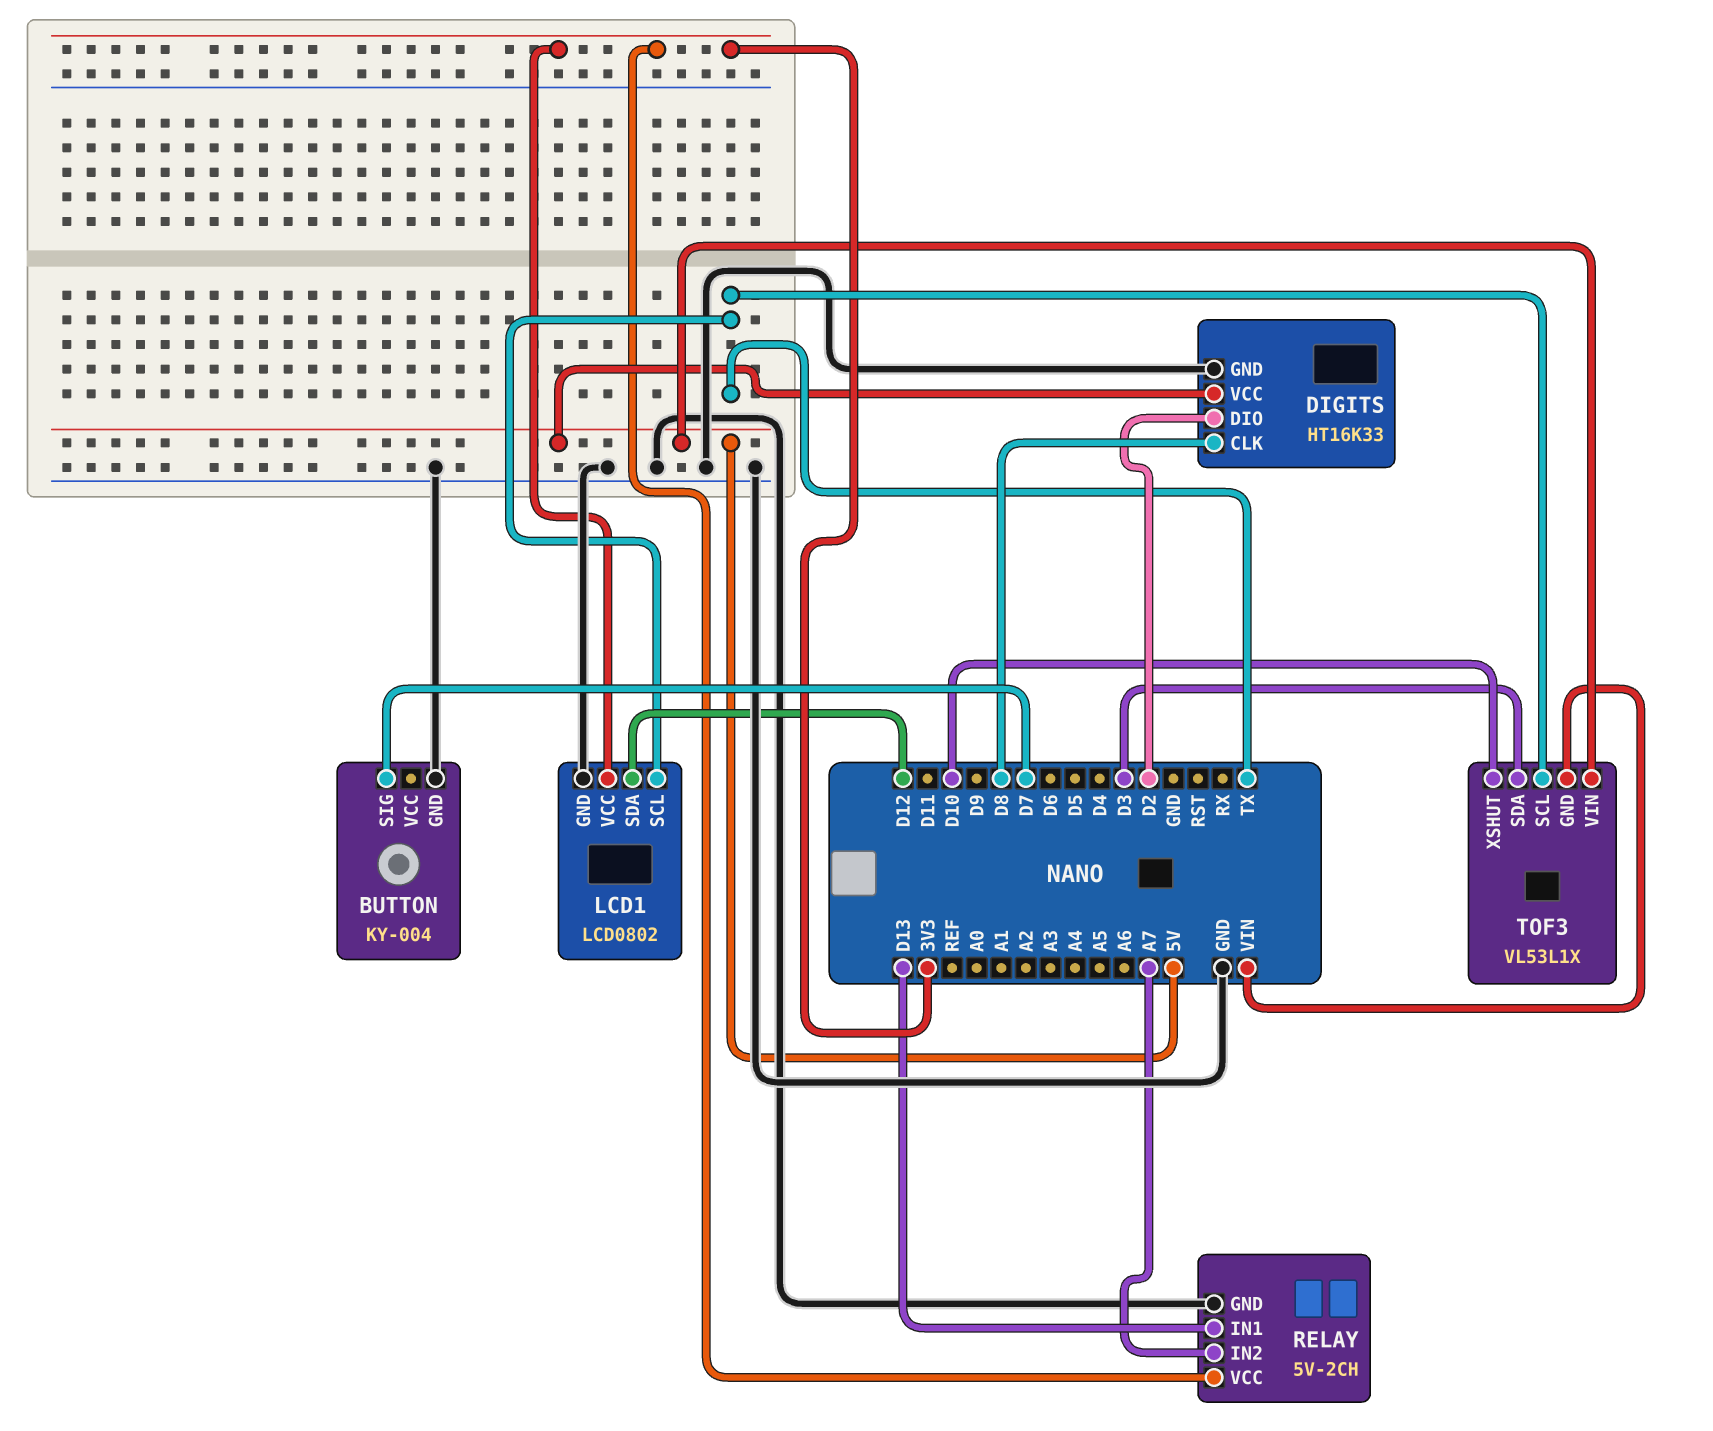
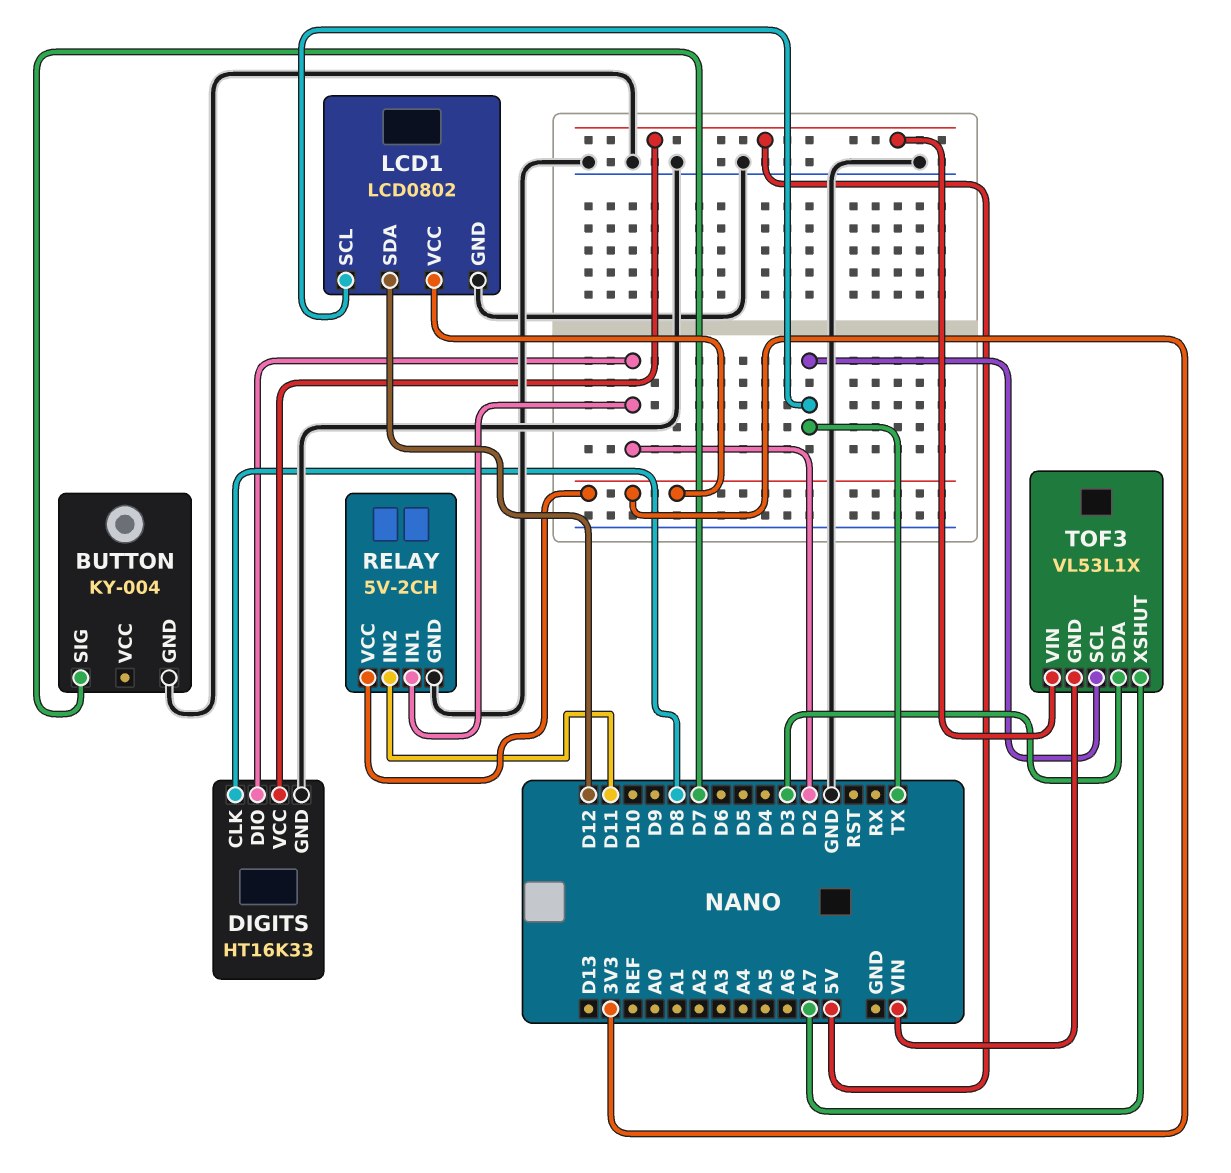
RELAY pin IN1: D13 -> D2
RELAY pin IN2: A7 -> D11
TOF3 pin XSHUT: D10 -> A7

